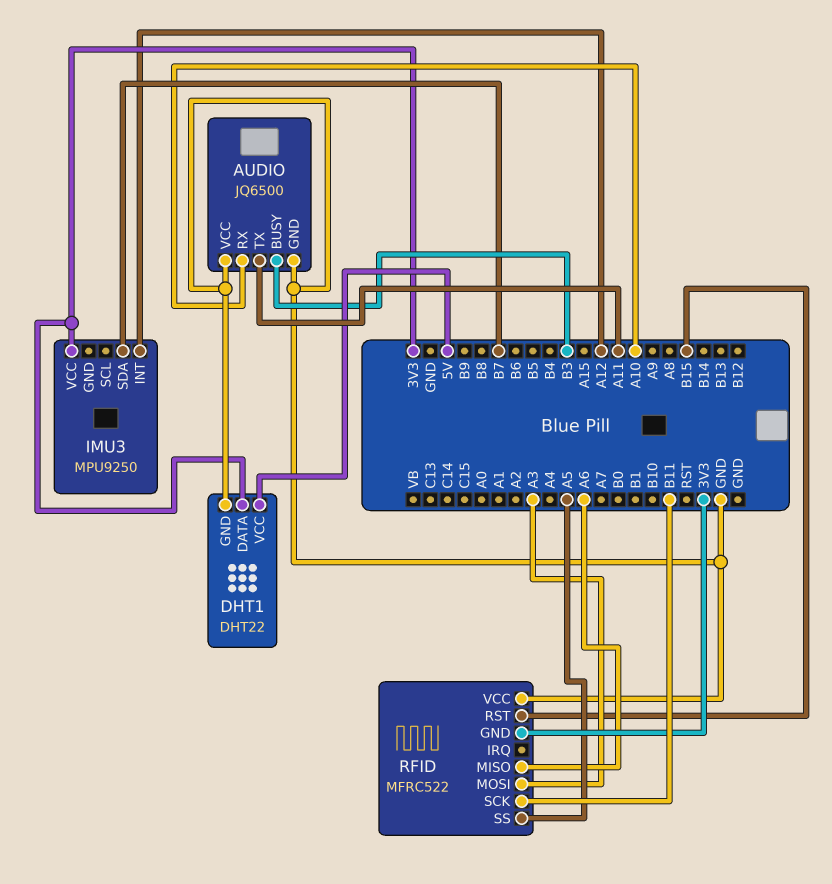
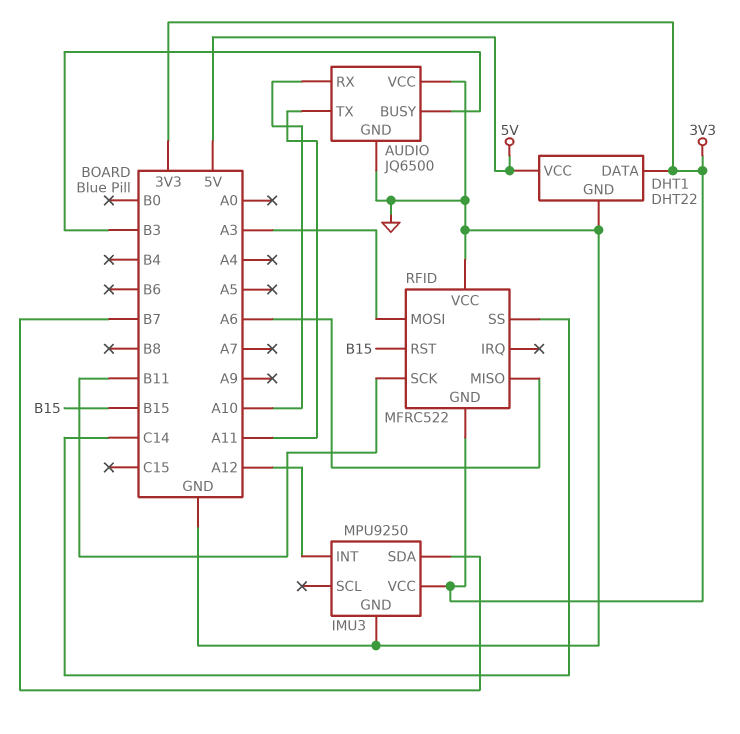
IMU3 pin GND: none -> GND
RFID pin SS: A5 -> C14

